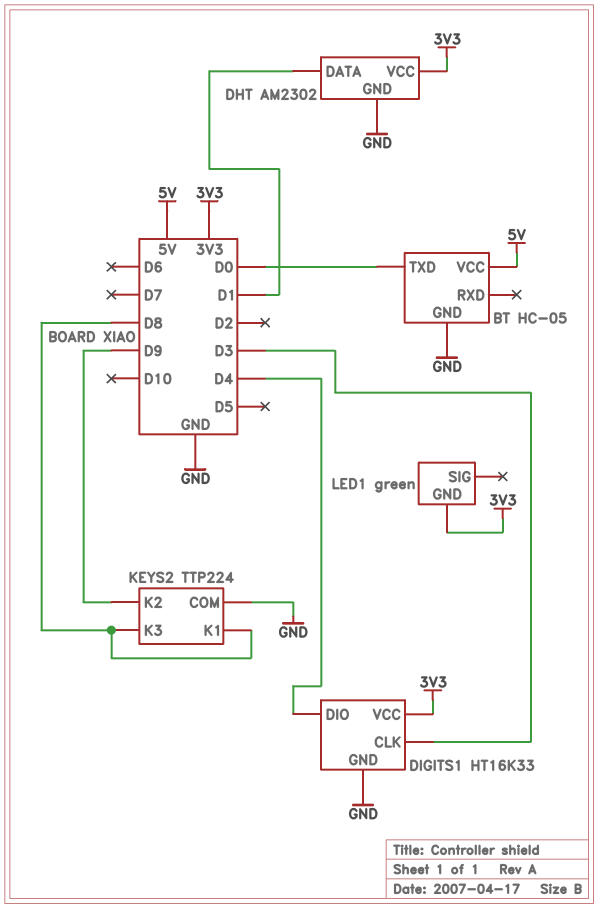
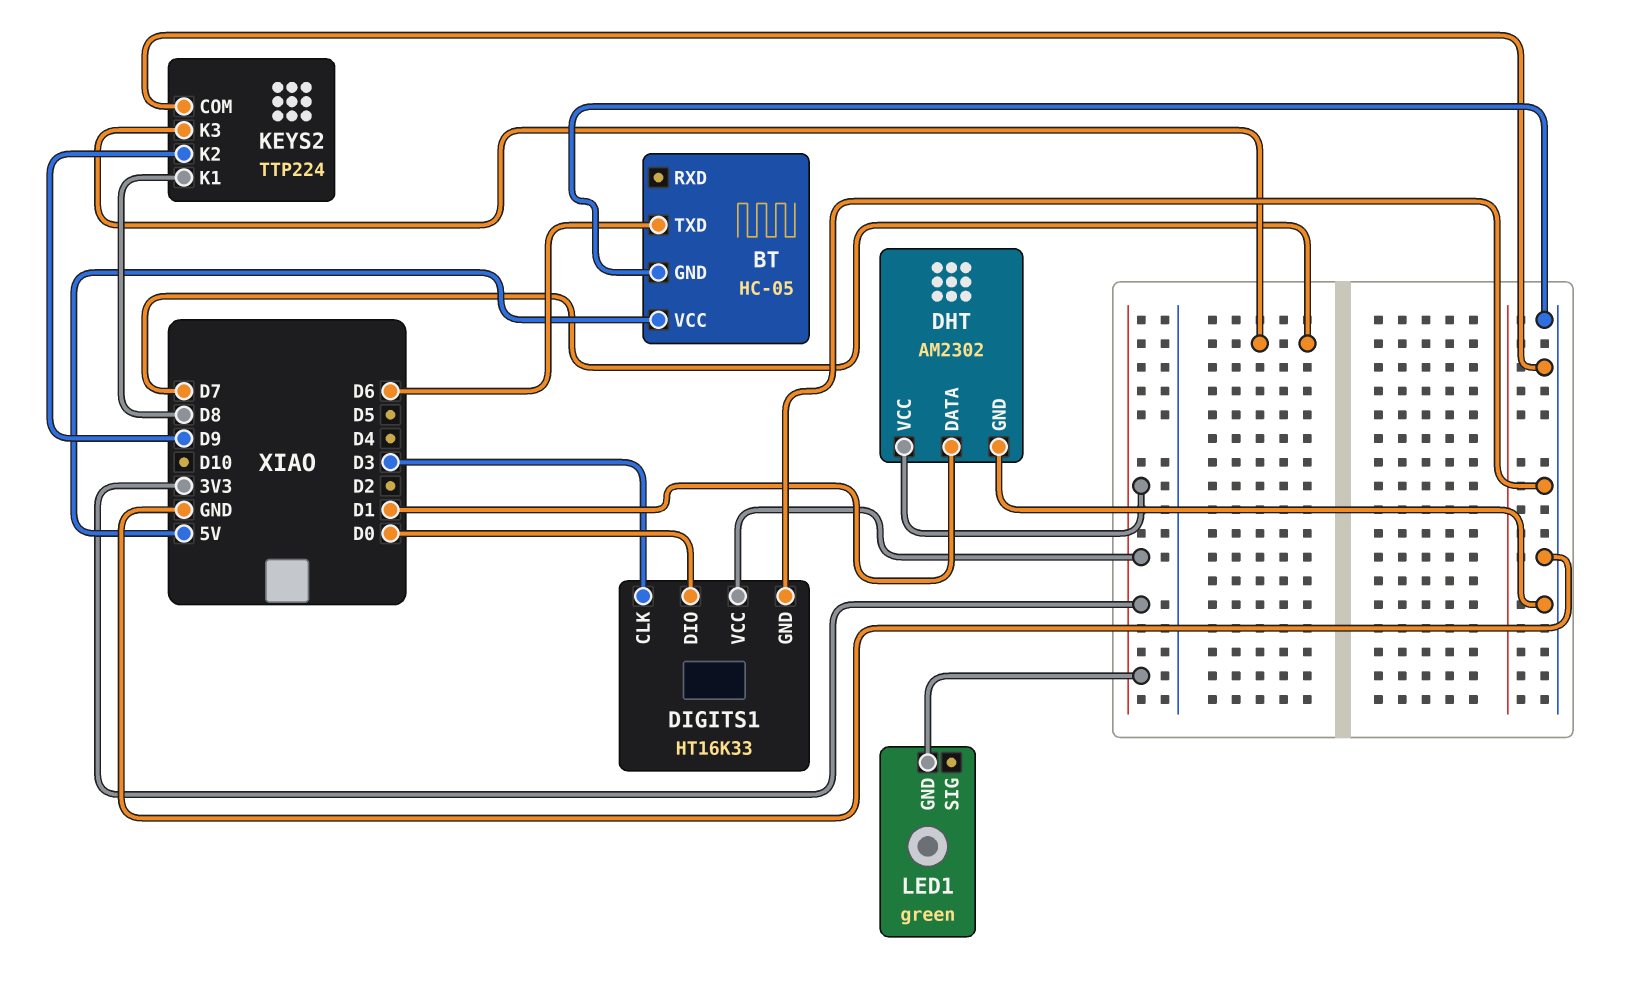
BT pin TXD: D0 -> D6
DIGITS1 pin DIO: D4 -> D0
KEYS2 pin K3: D8 -> D7

